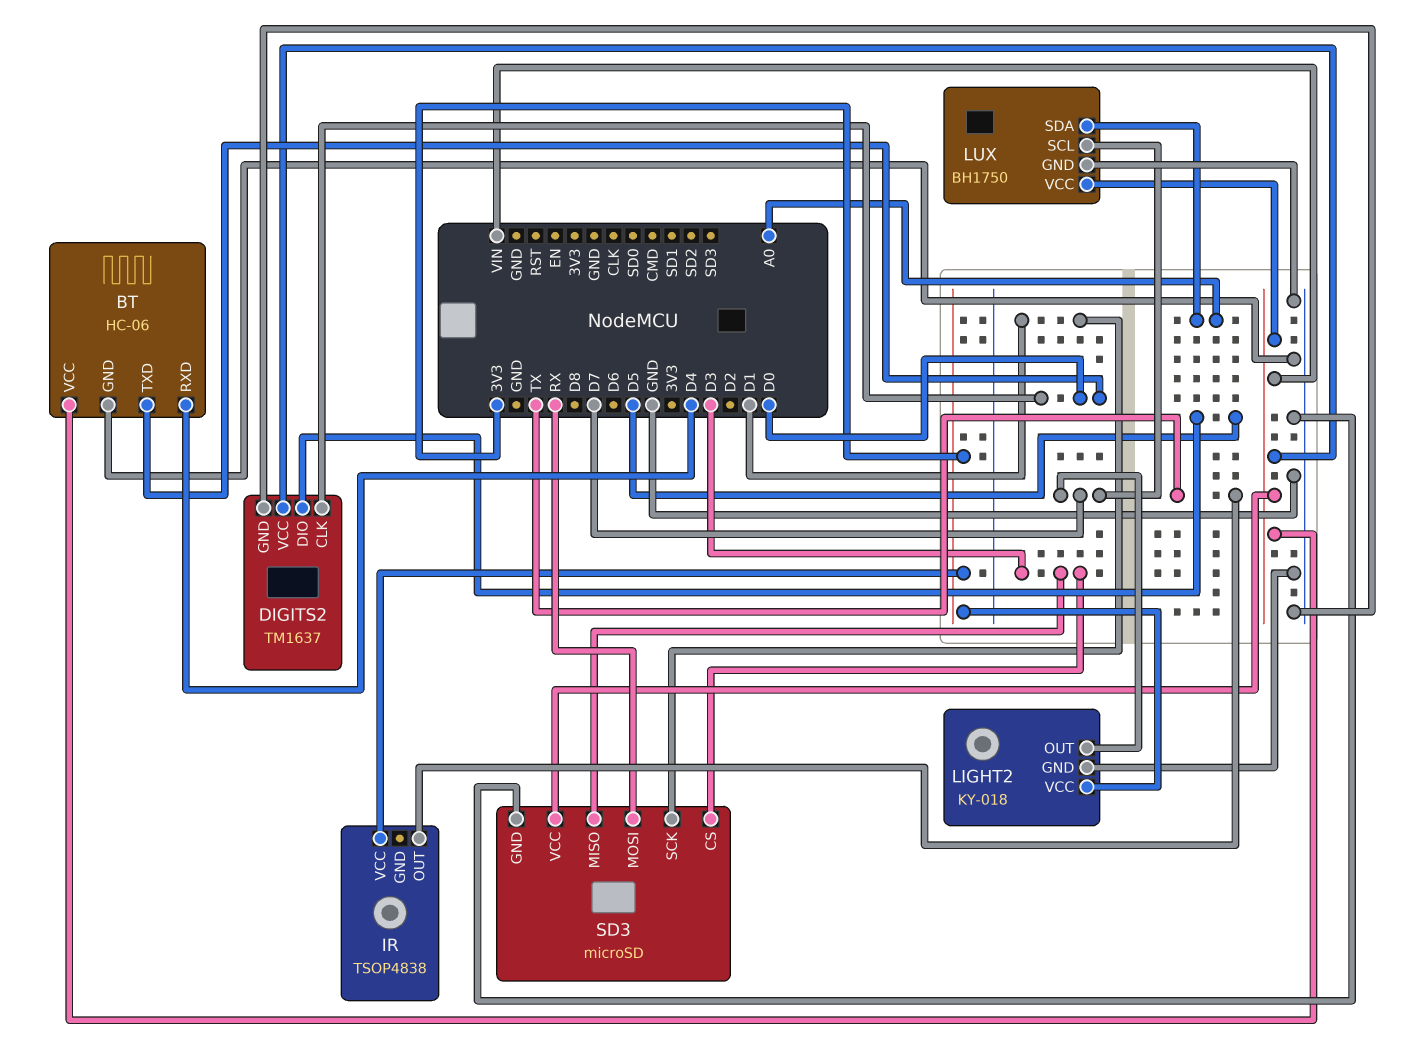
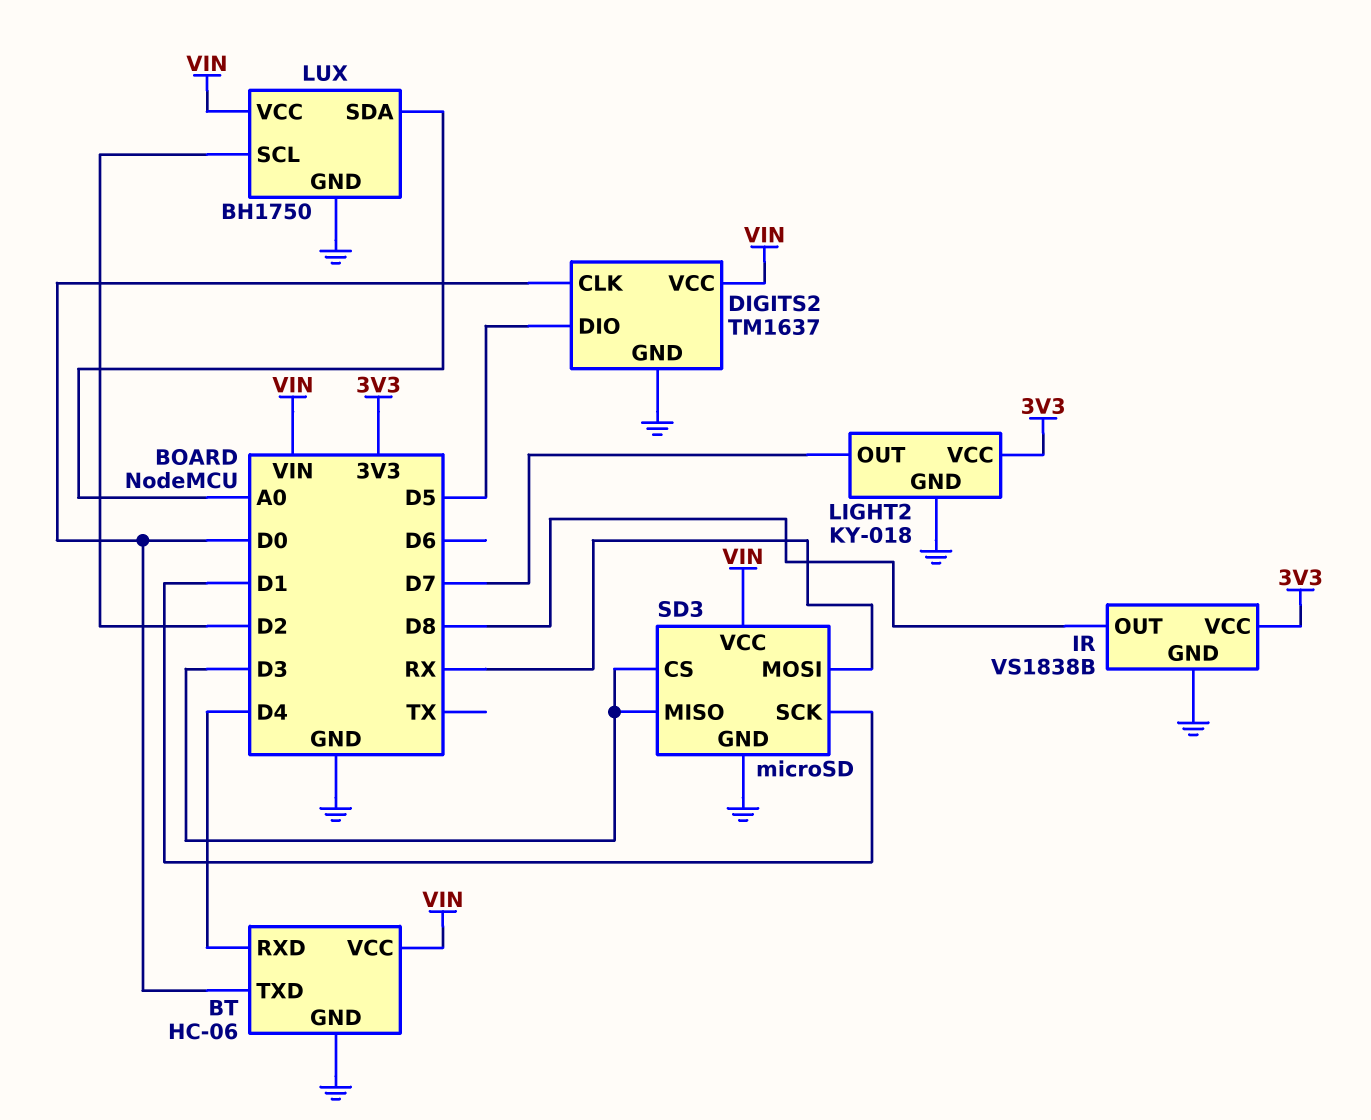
IR: TSOP4838 -> VS1838B
IR pin GND: none -> GND
IR pin OUT: TX -> D8
LUX pin SCL: D7 -> D2

